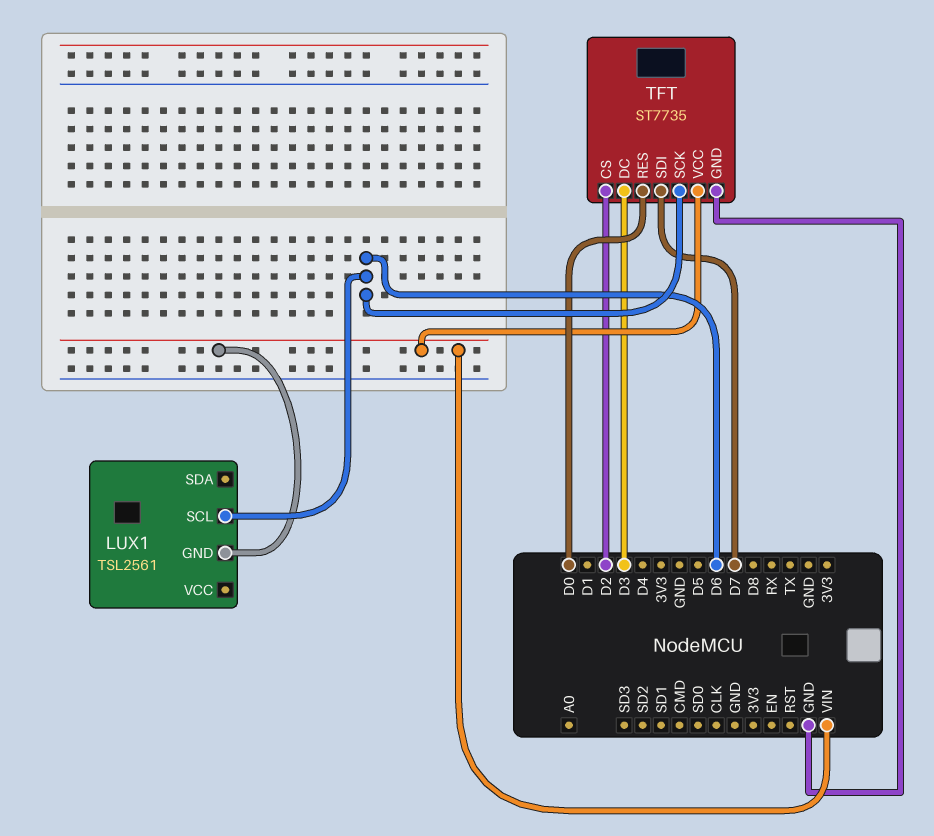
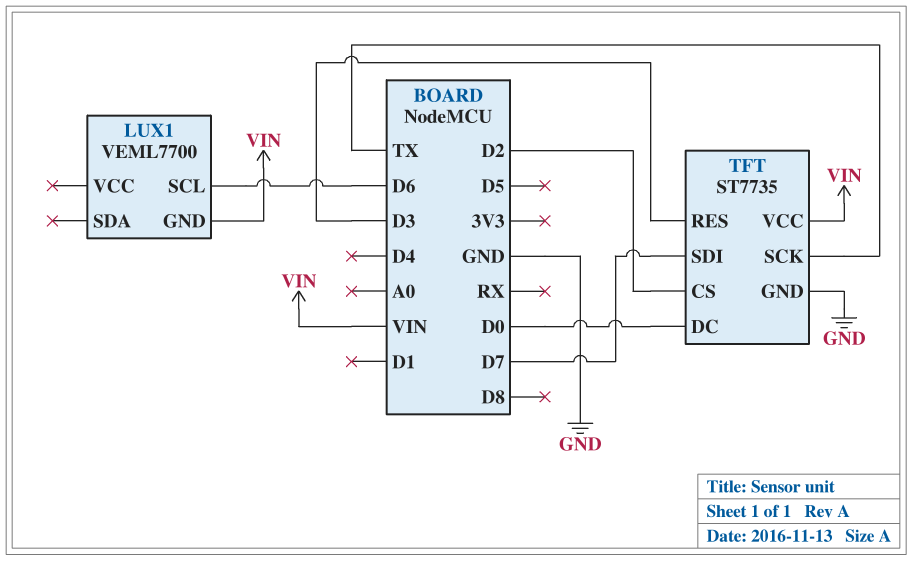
LUX1: TSL2561 -> VEML7700
TFT pin DC: D3 -> D0
TFT pin RES: D0 -> D3
TFT pin SCK: D6 -> TX

